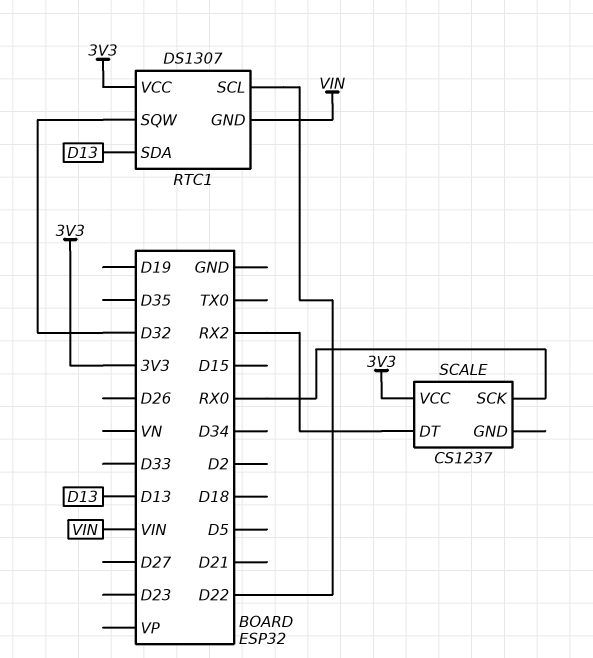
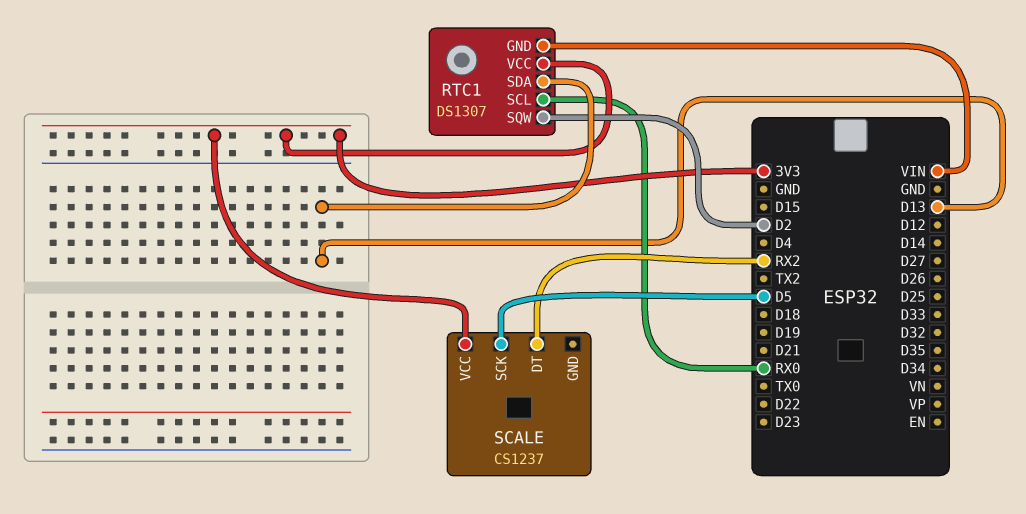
RTC1 pin SCL: D22 -> RX0
RTC1 pin SQW: D32 -> D2
SCALE pin SCK: RX0 -> D5

